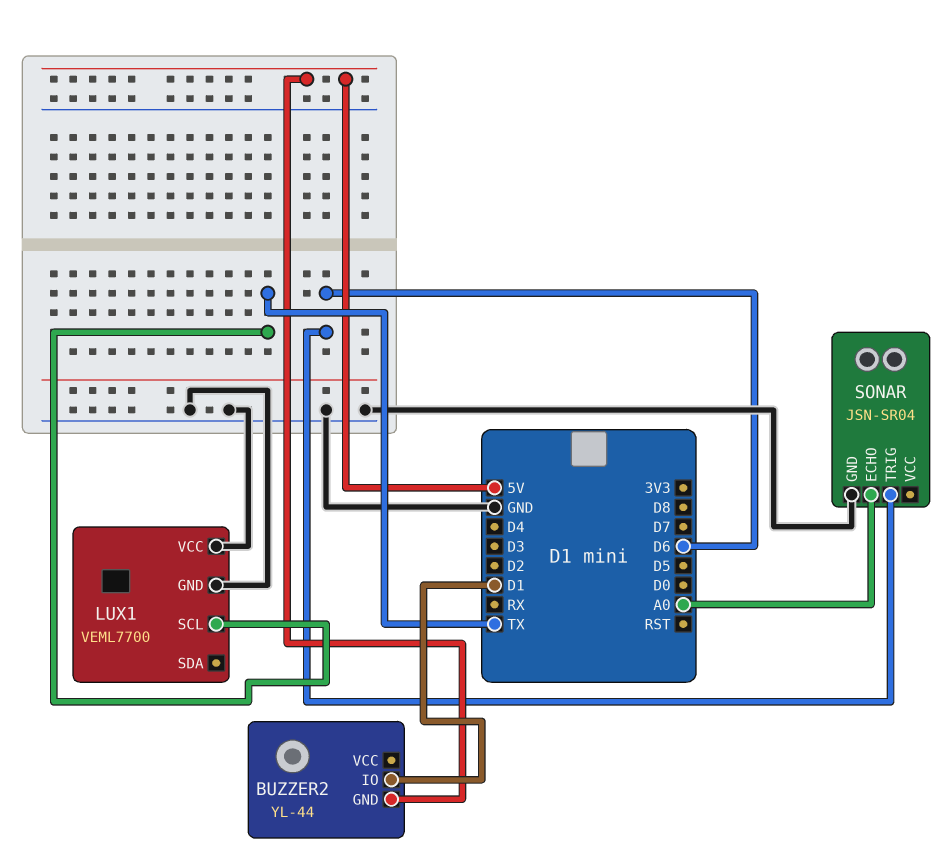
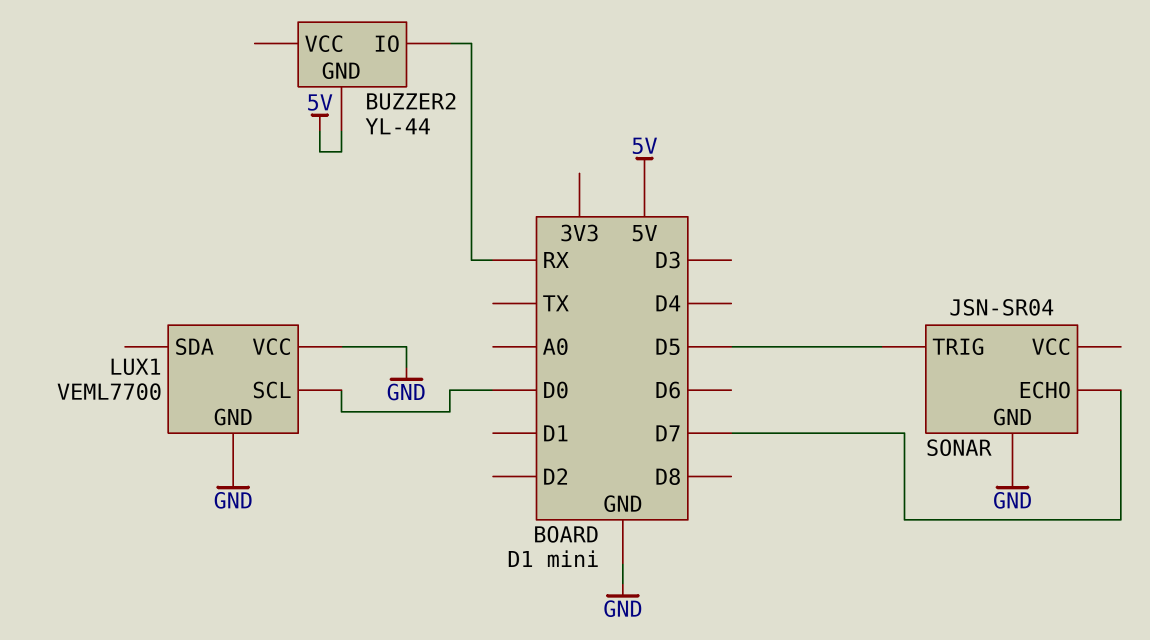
BUZZER2 pin IO: D1 -> RX
LUX1 pin SCL: TX -> D0
SONAR pin ECHO: A0 -> D7
SONAR pin TRIG: D6 -> D5

